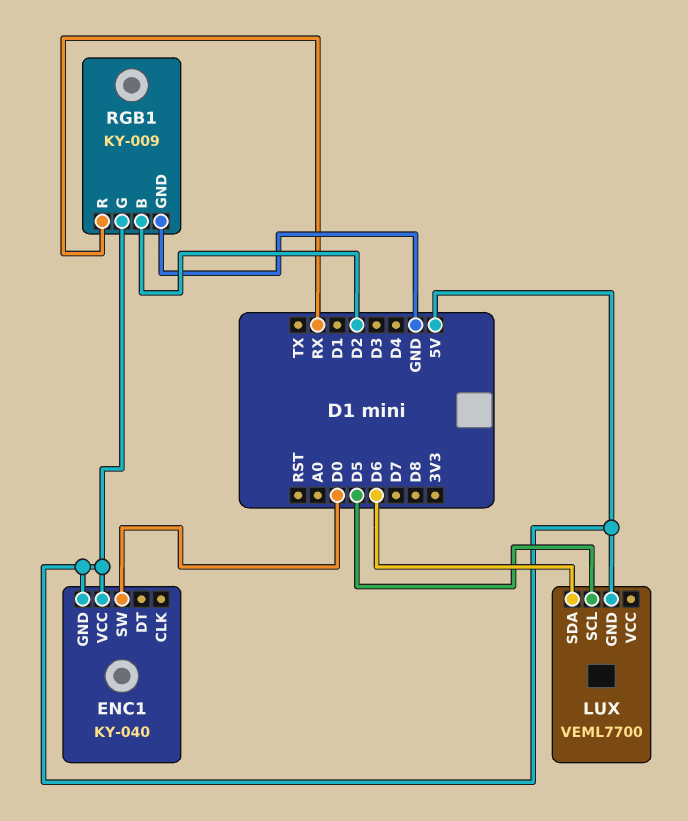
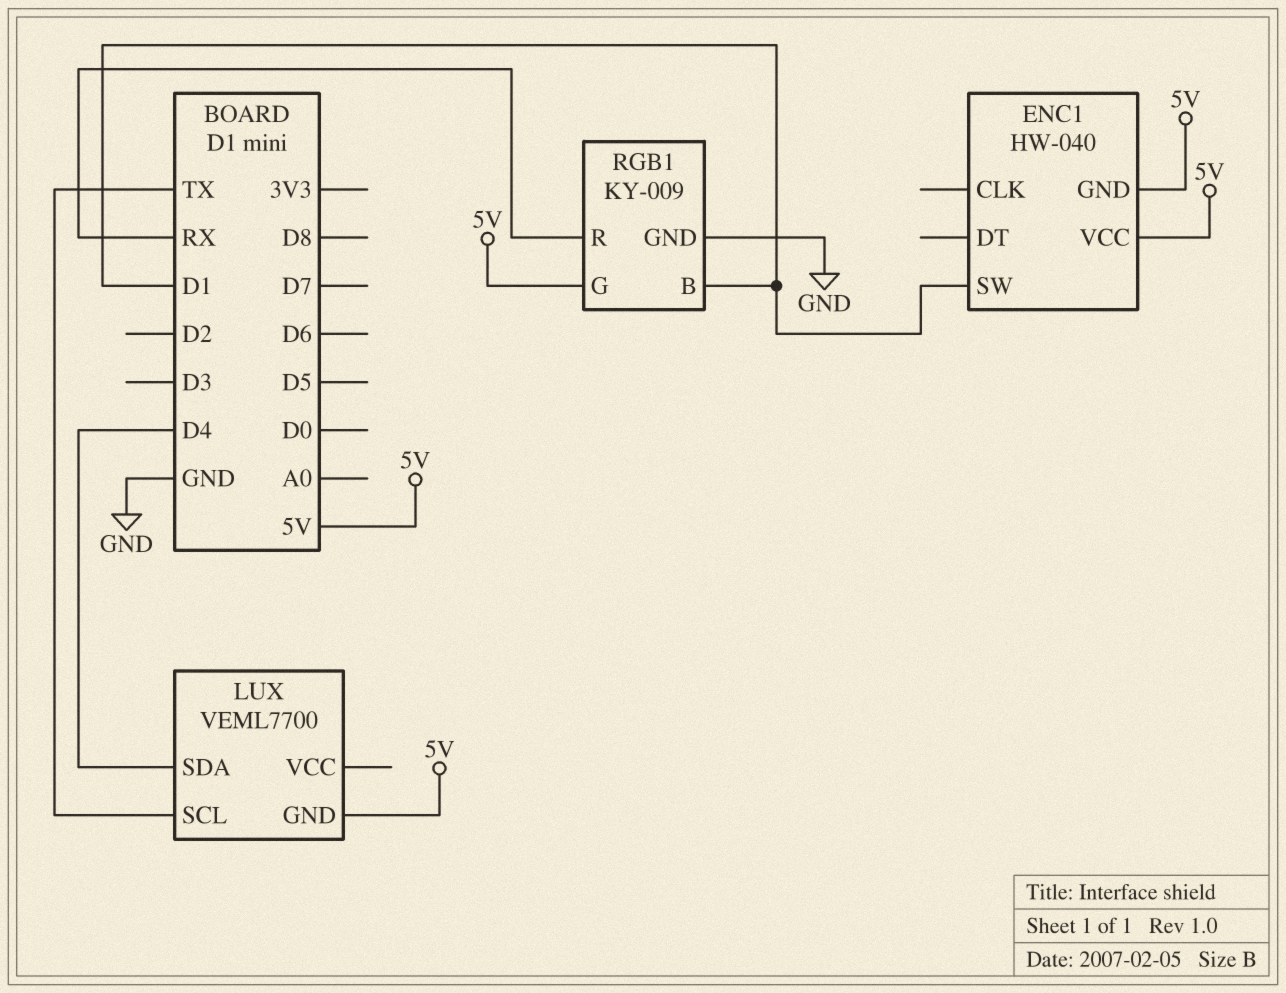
ENC1: KY-040 -> HW-040
ENC1 pin SW: D0 -> D1
LUX pin SCL: D5 -> TX
LUX pin SDA: D6 -> D4
RGB1 pin B: D2 -> D1

